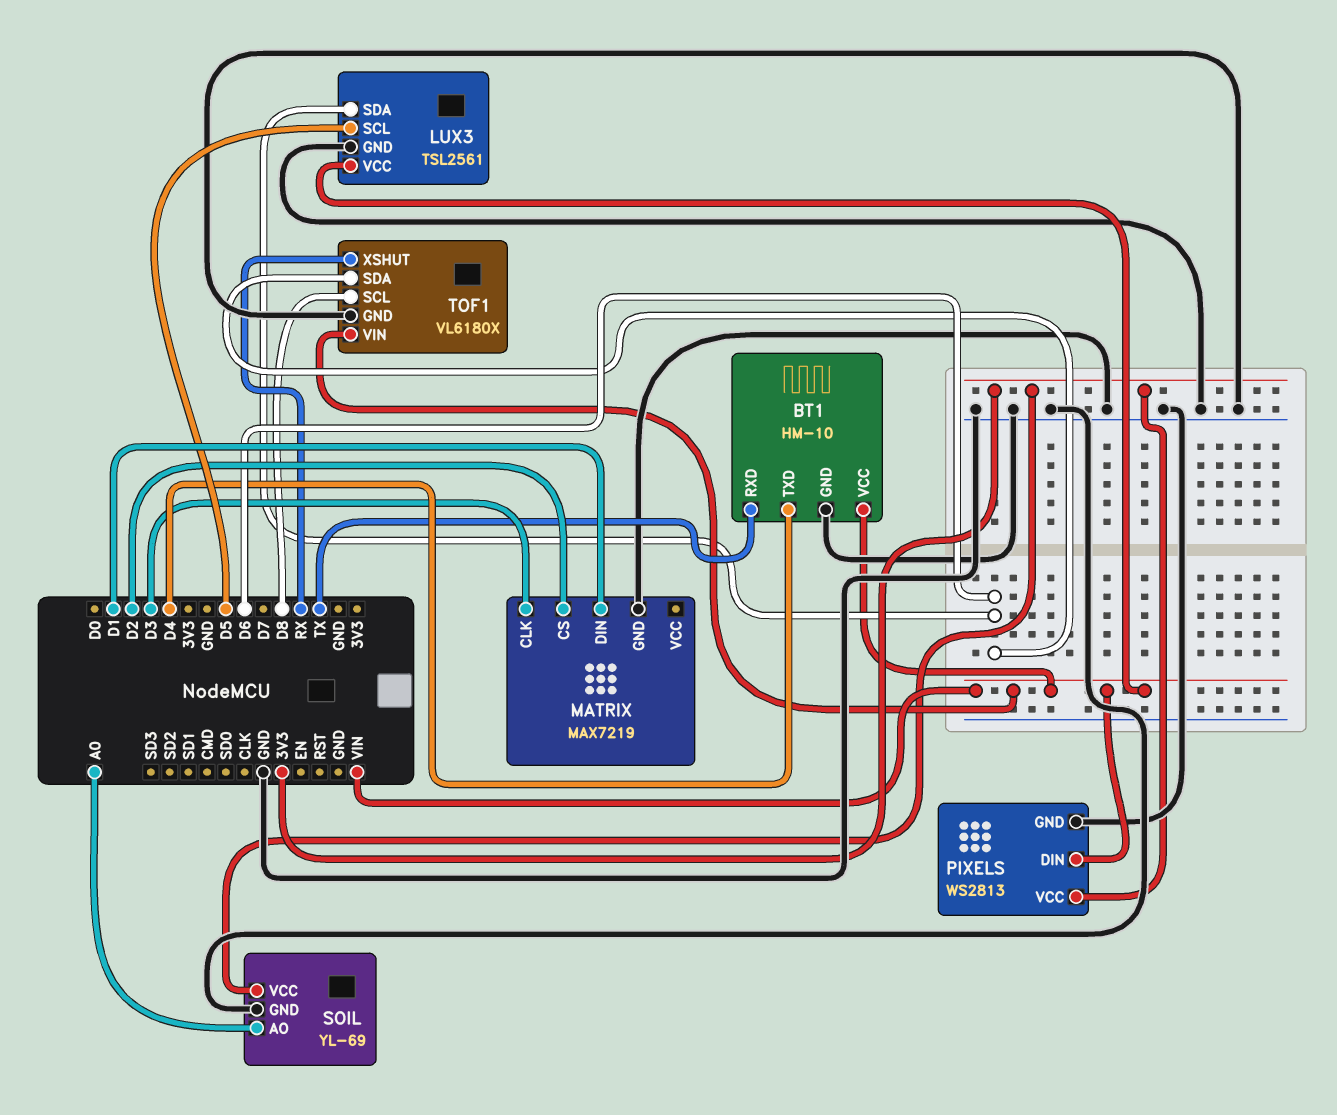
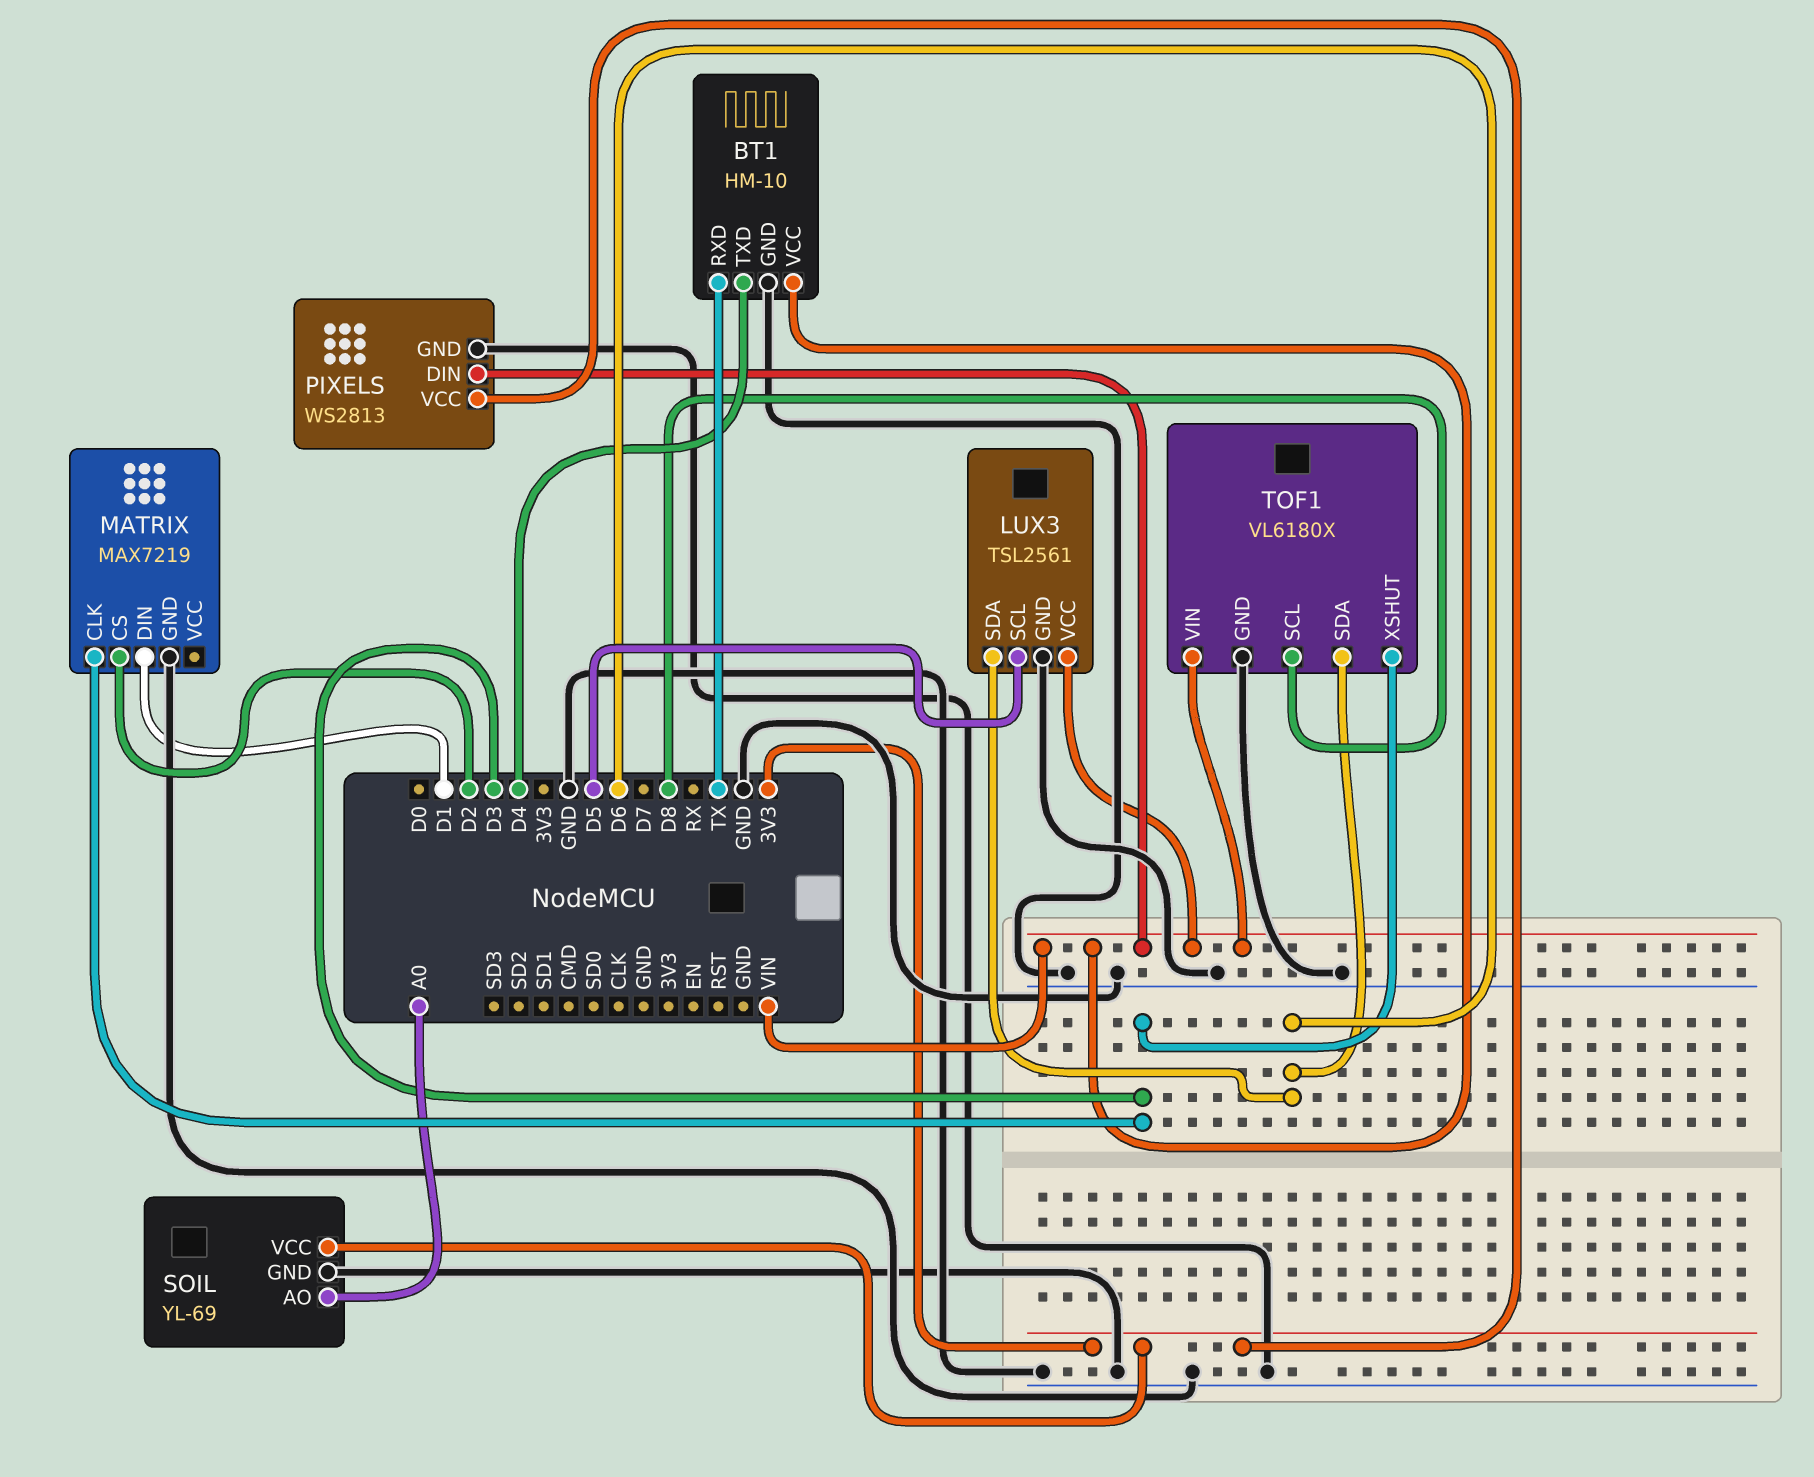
TOF1 pin XSHUT: RX -> D3

